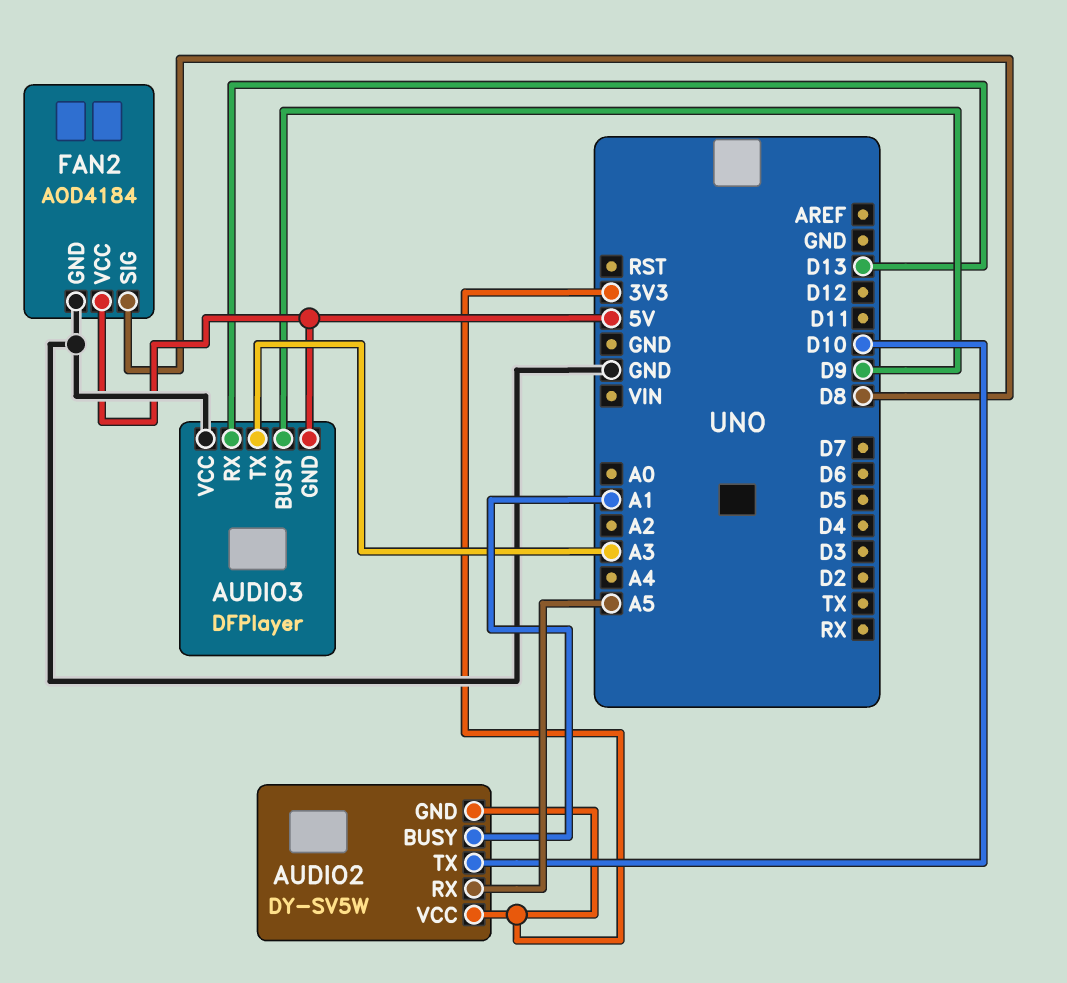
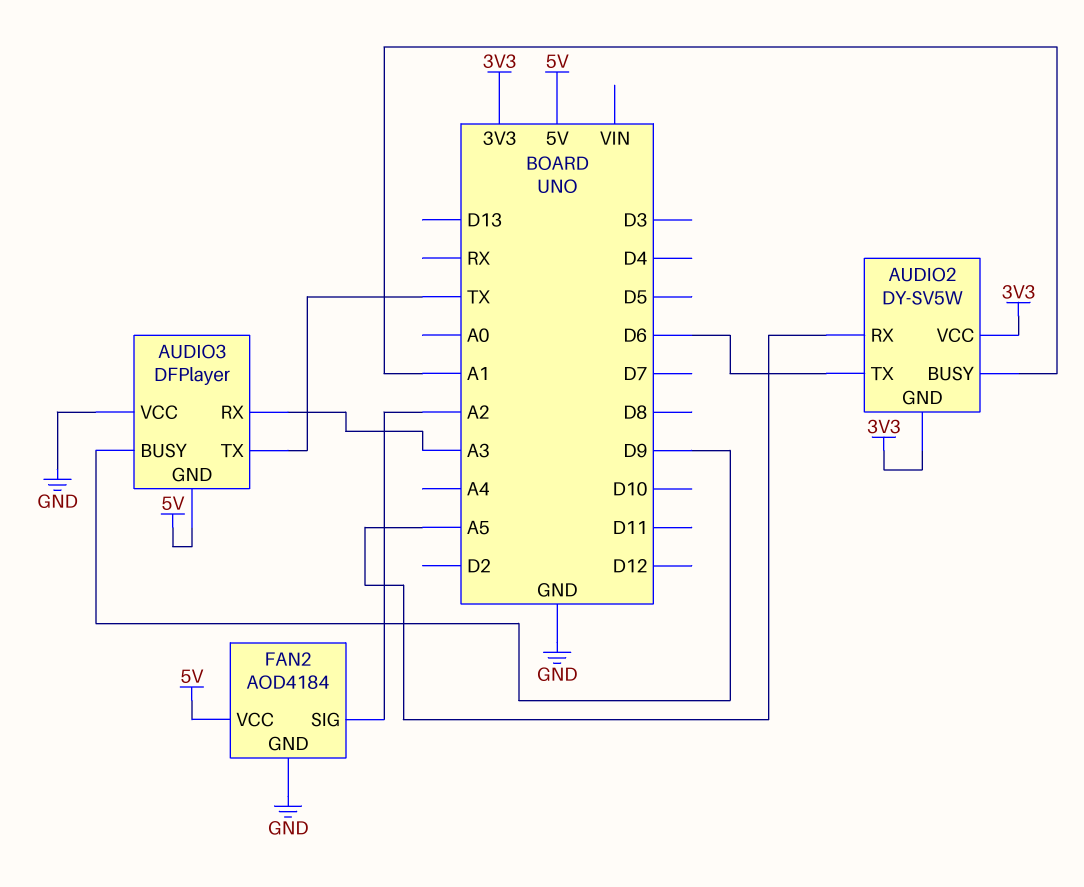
AUDIO2 pin TX: D10 -> D6
AUDIO3 pin RX: D13 -> A3
AUDIO3 pin TX: A3 -> TX
FAN2 pin SIG: D8 -> A2

